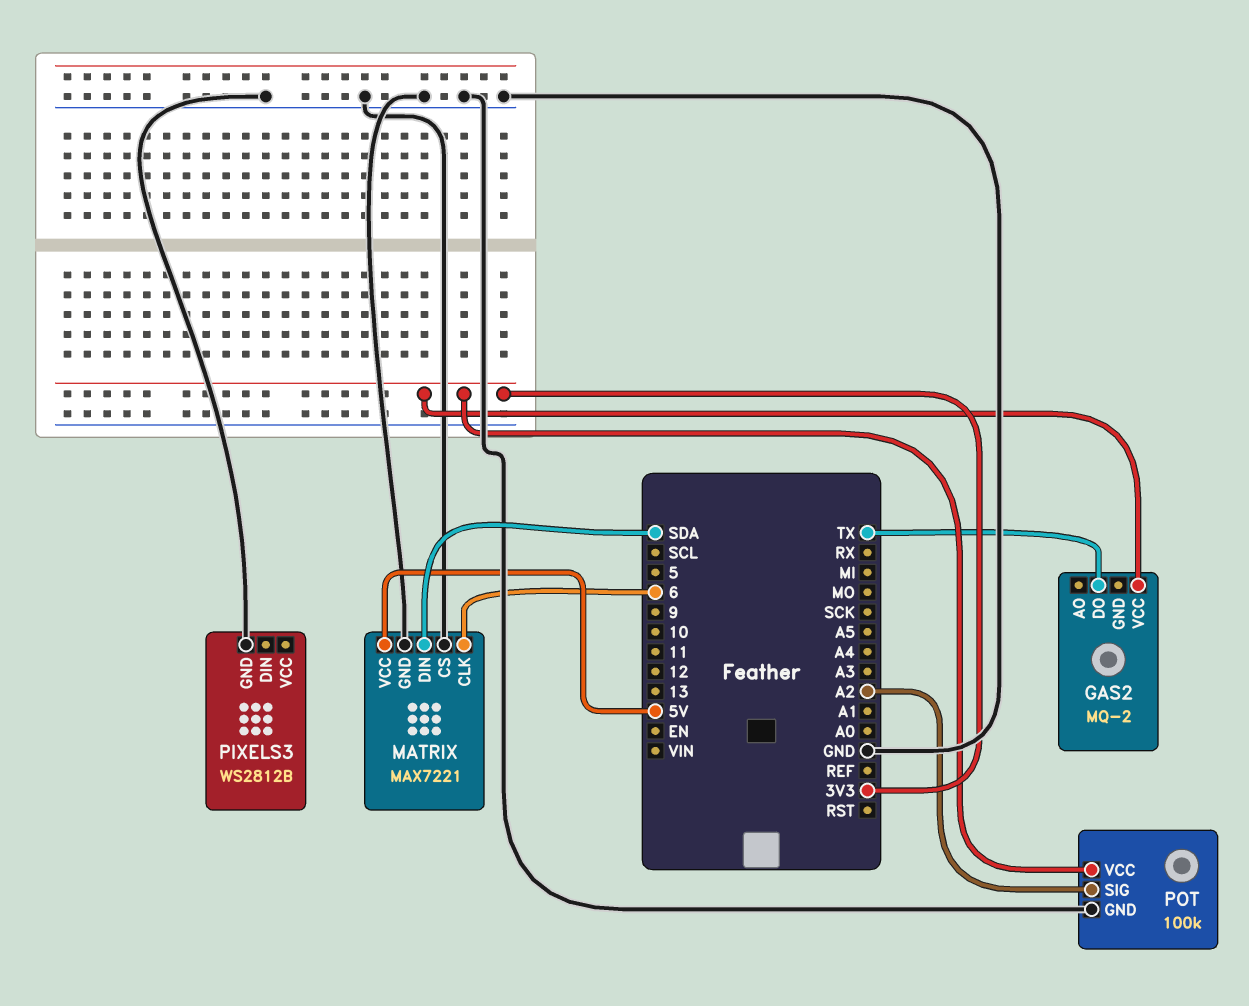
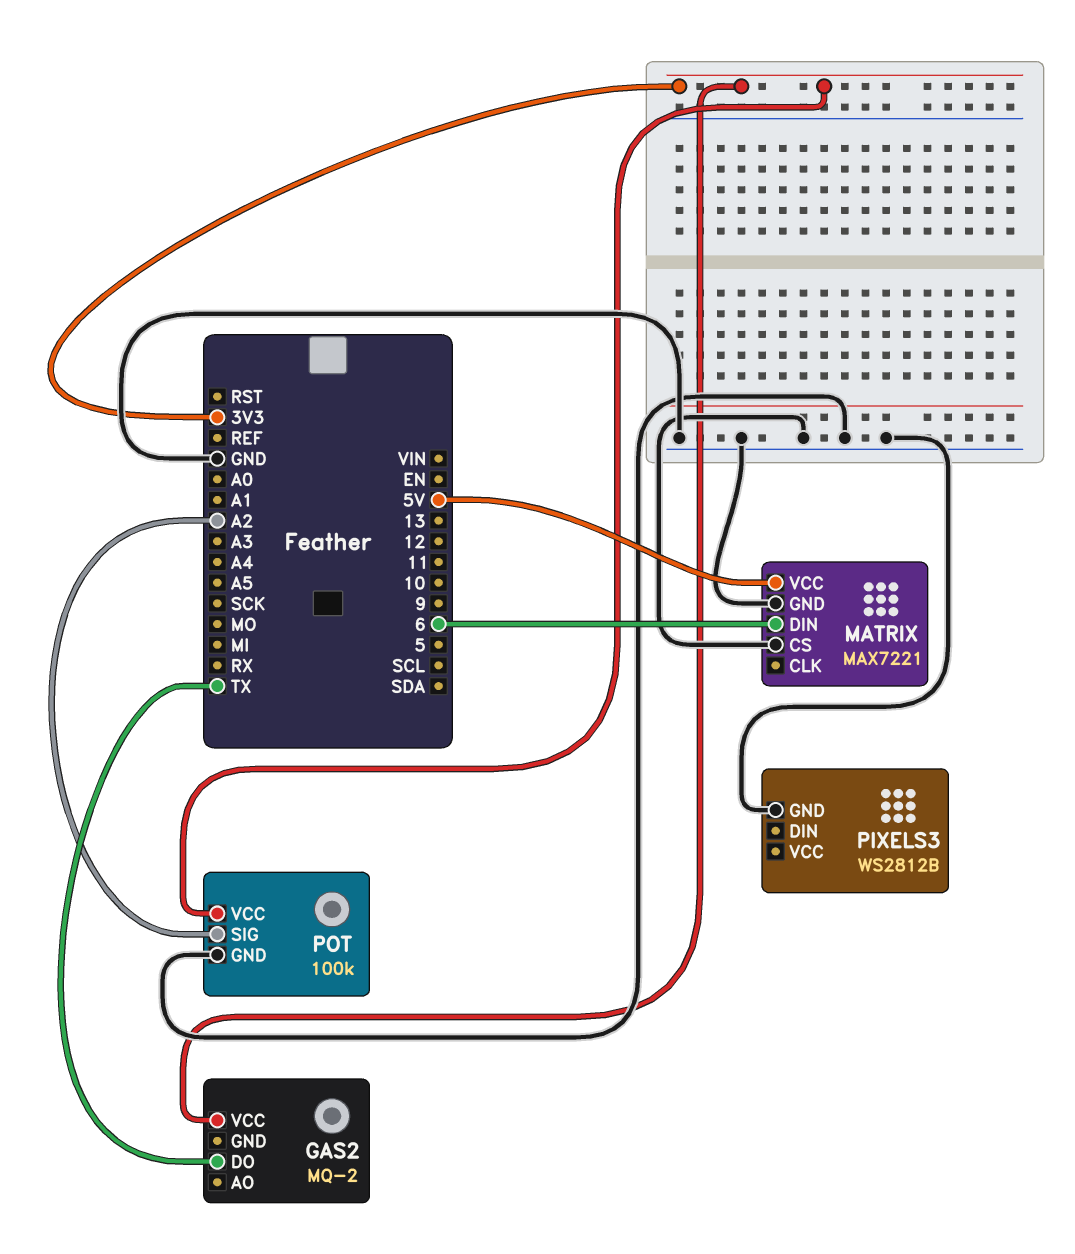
MATRIX pin CLK: 6 -> none
MATRIX pin DIN: SDA -> 6

